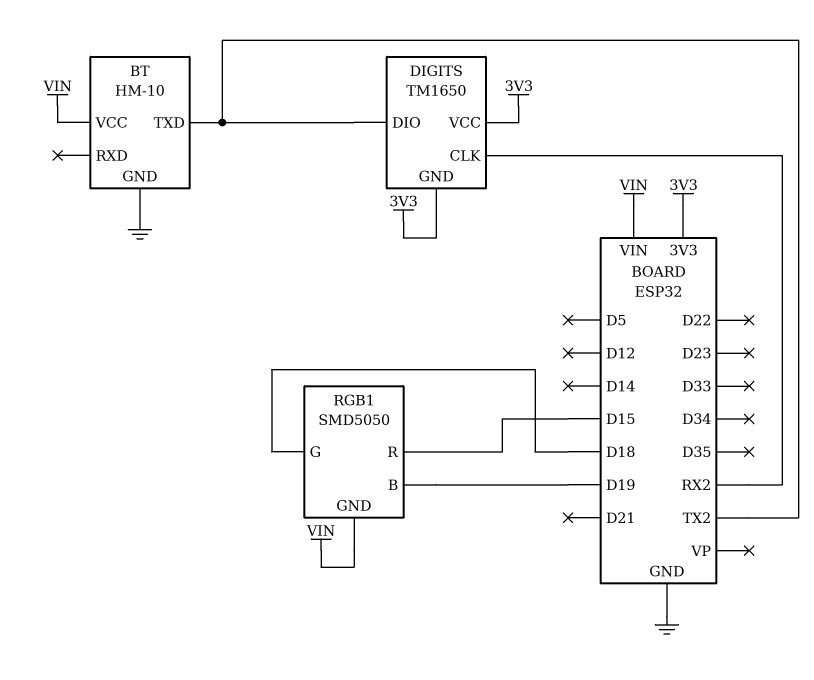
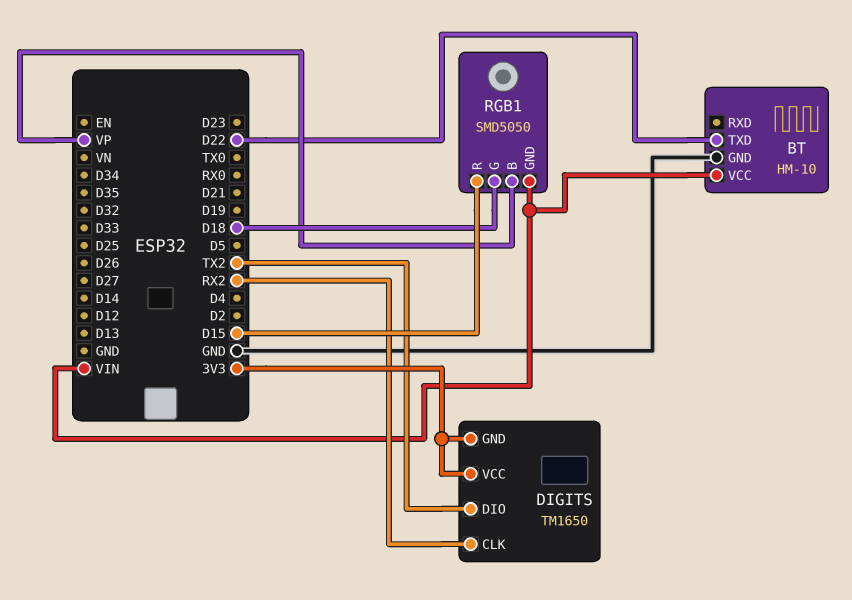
BT pin TXD: TX2 -> D22
RGB1 pin B: D19 -> VP

